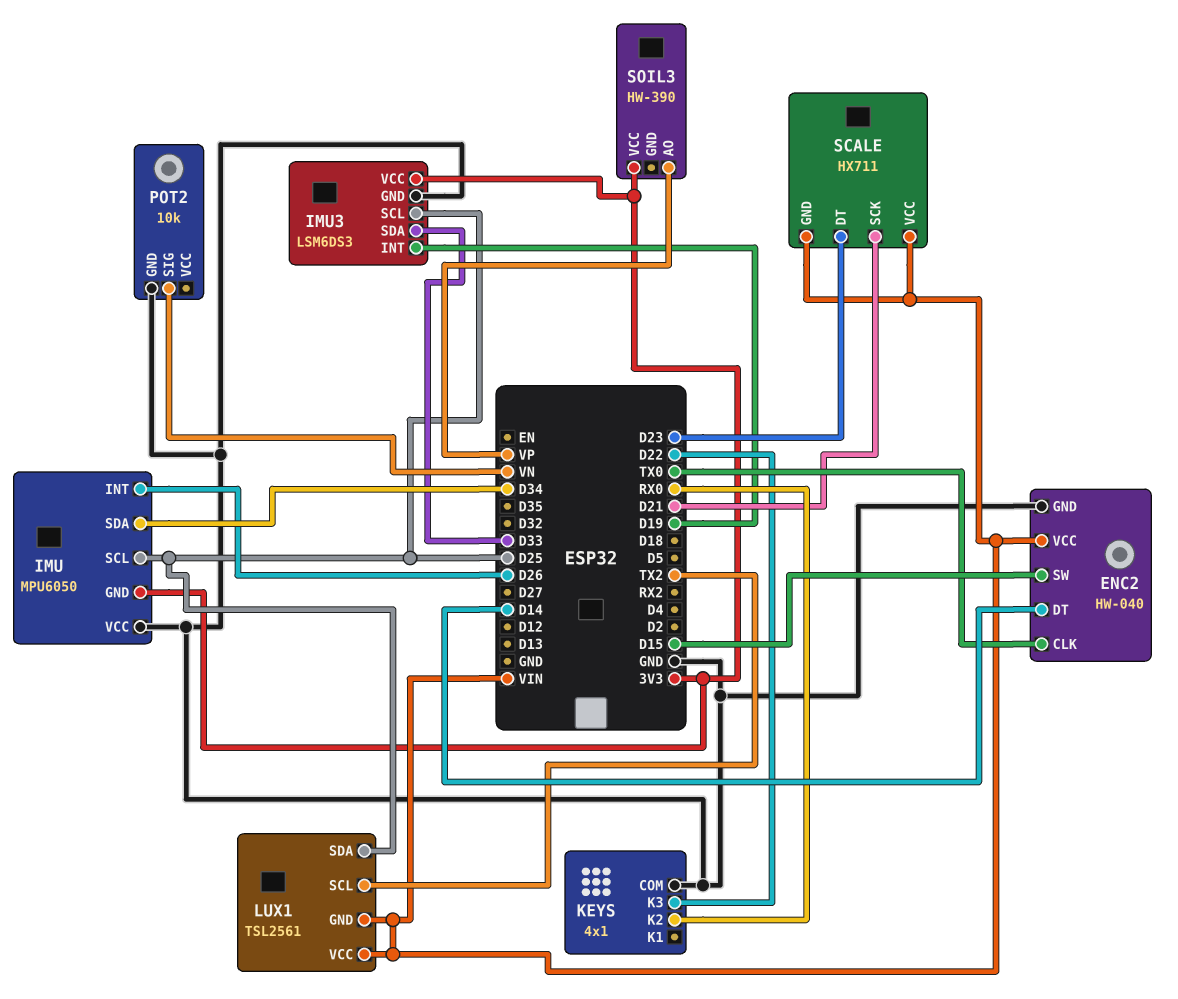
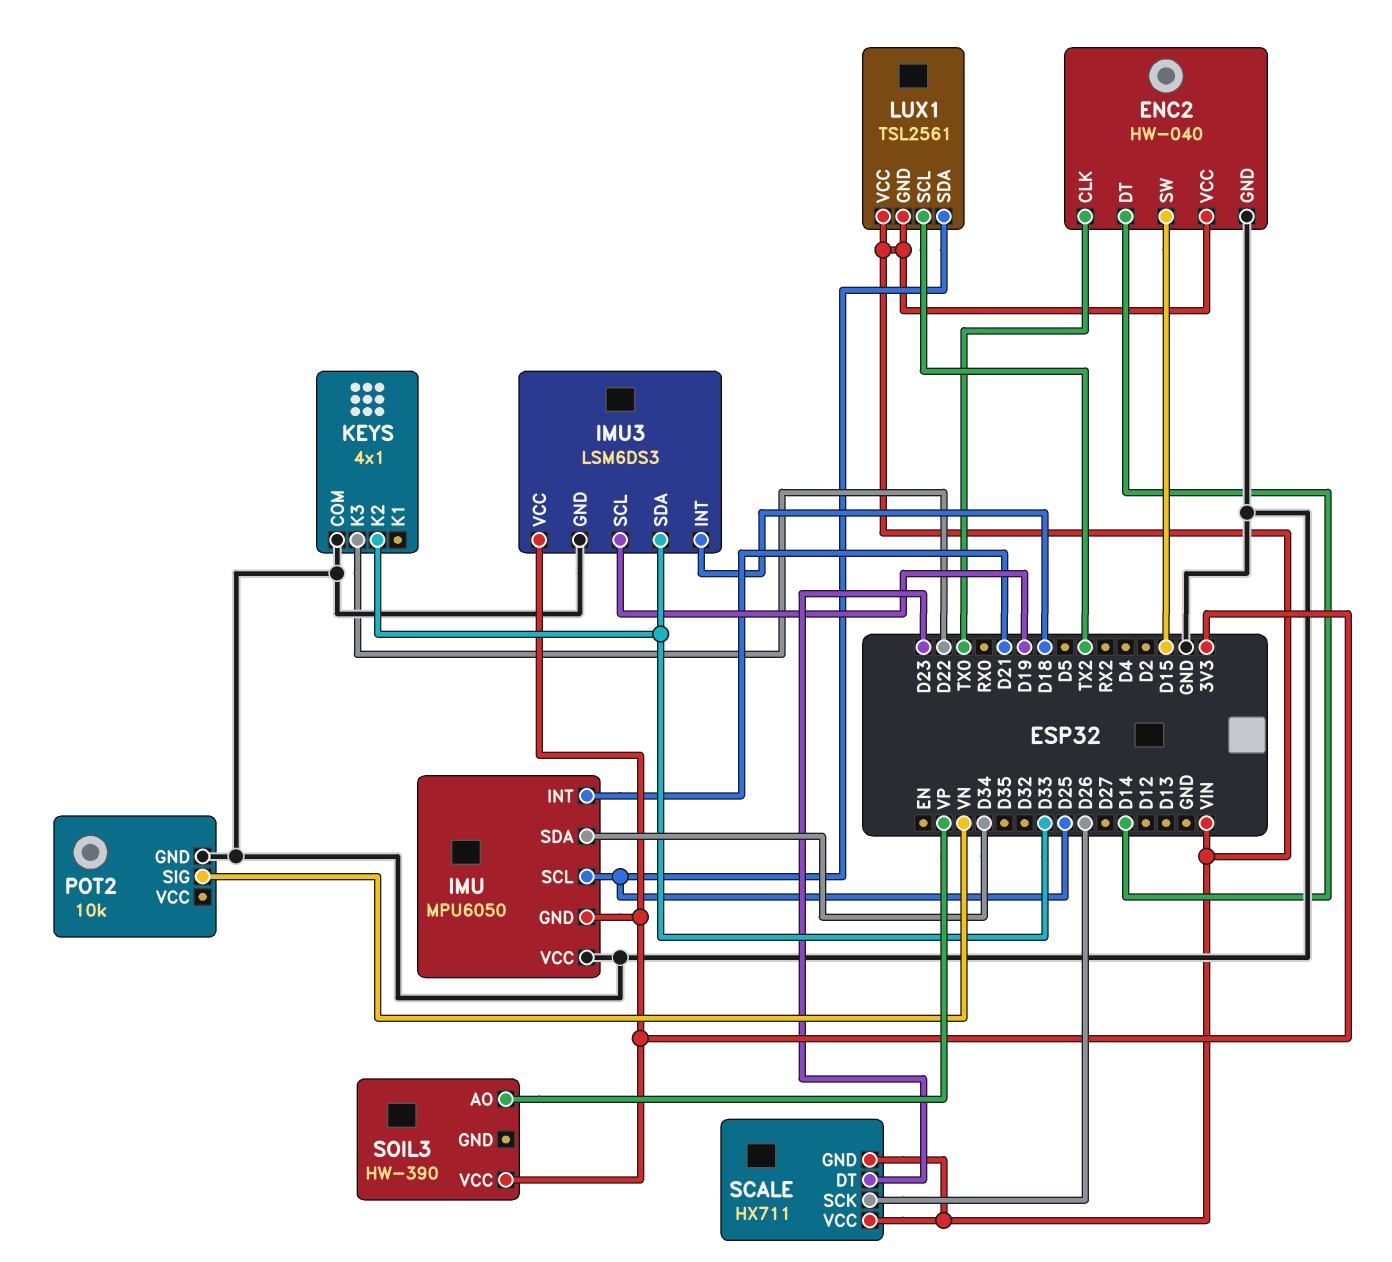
IMU pin INT: D26 -> D21
IMU3 pin INT: D19 -> D18
IMU3 pin SCL: D25 -> D19
KEYS pin K2: RX0 -> D33
SCALE pin SCK: D21 -> D26

